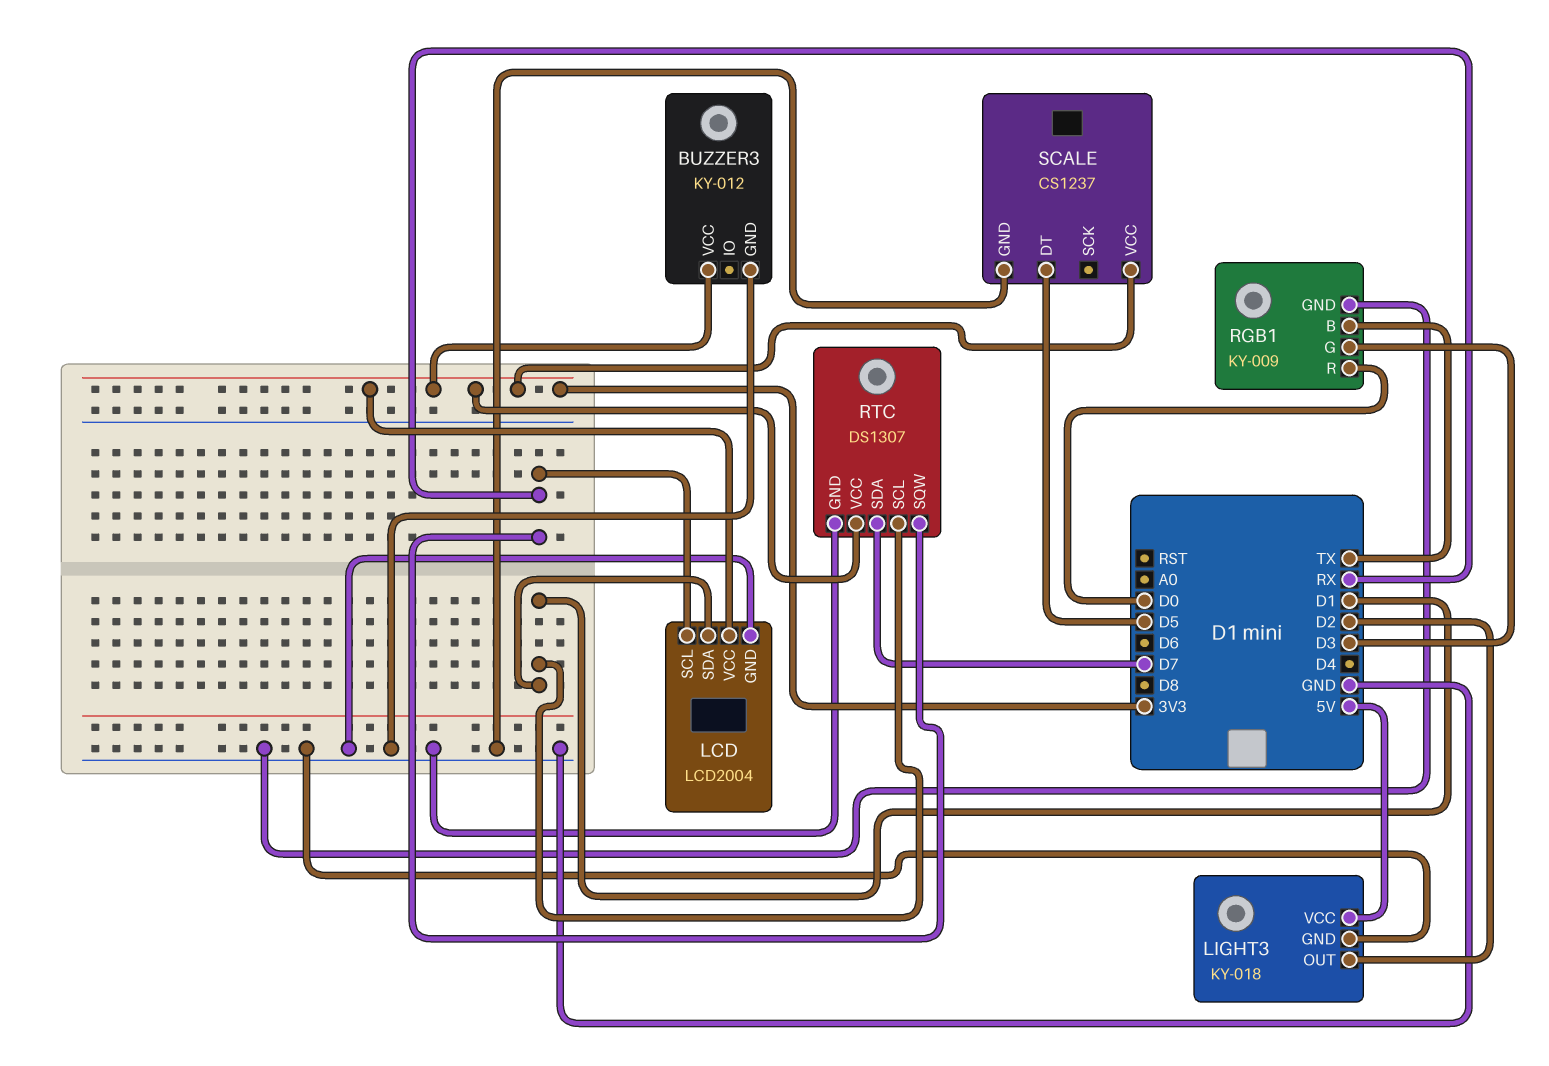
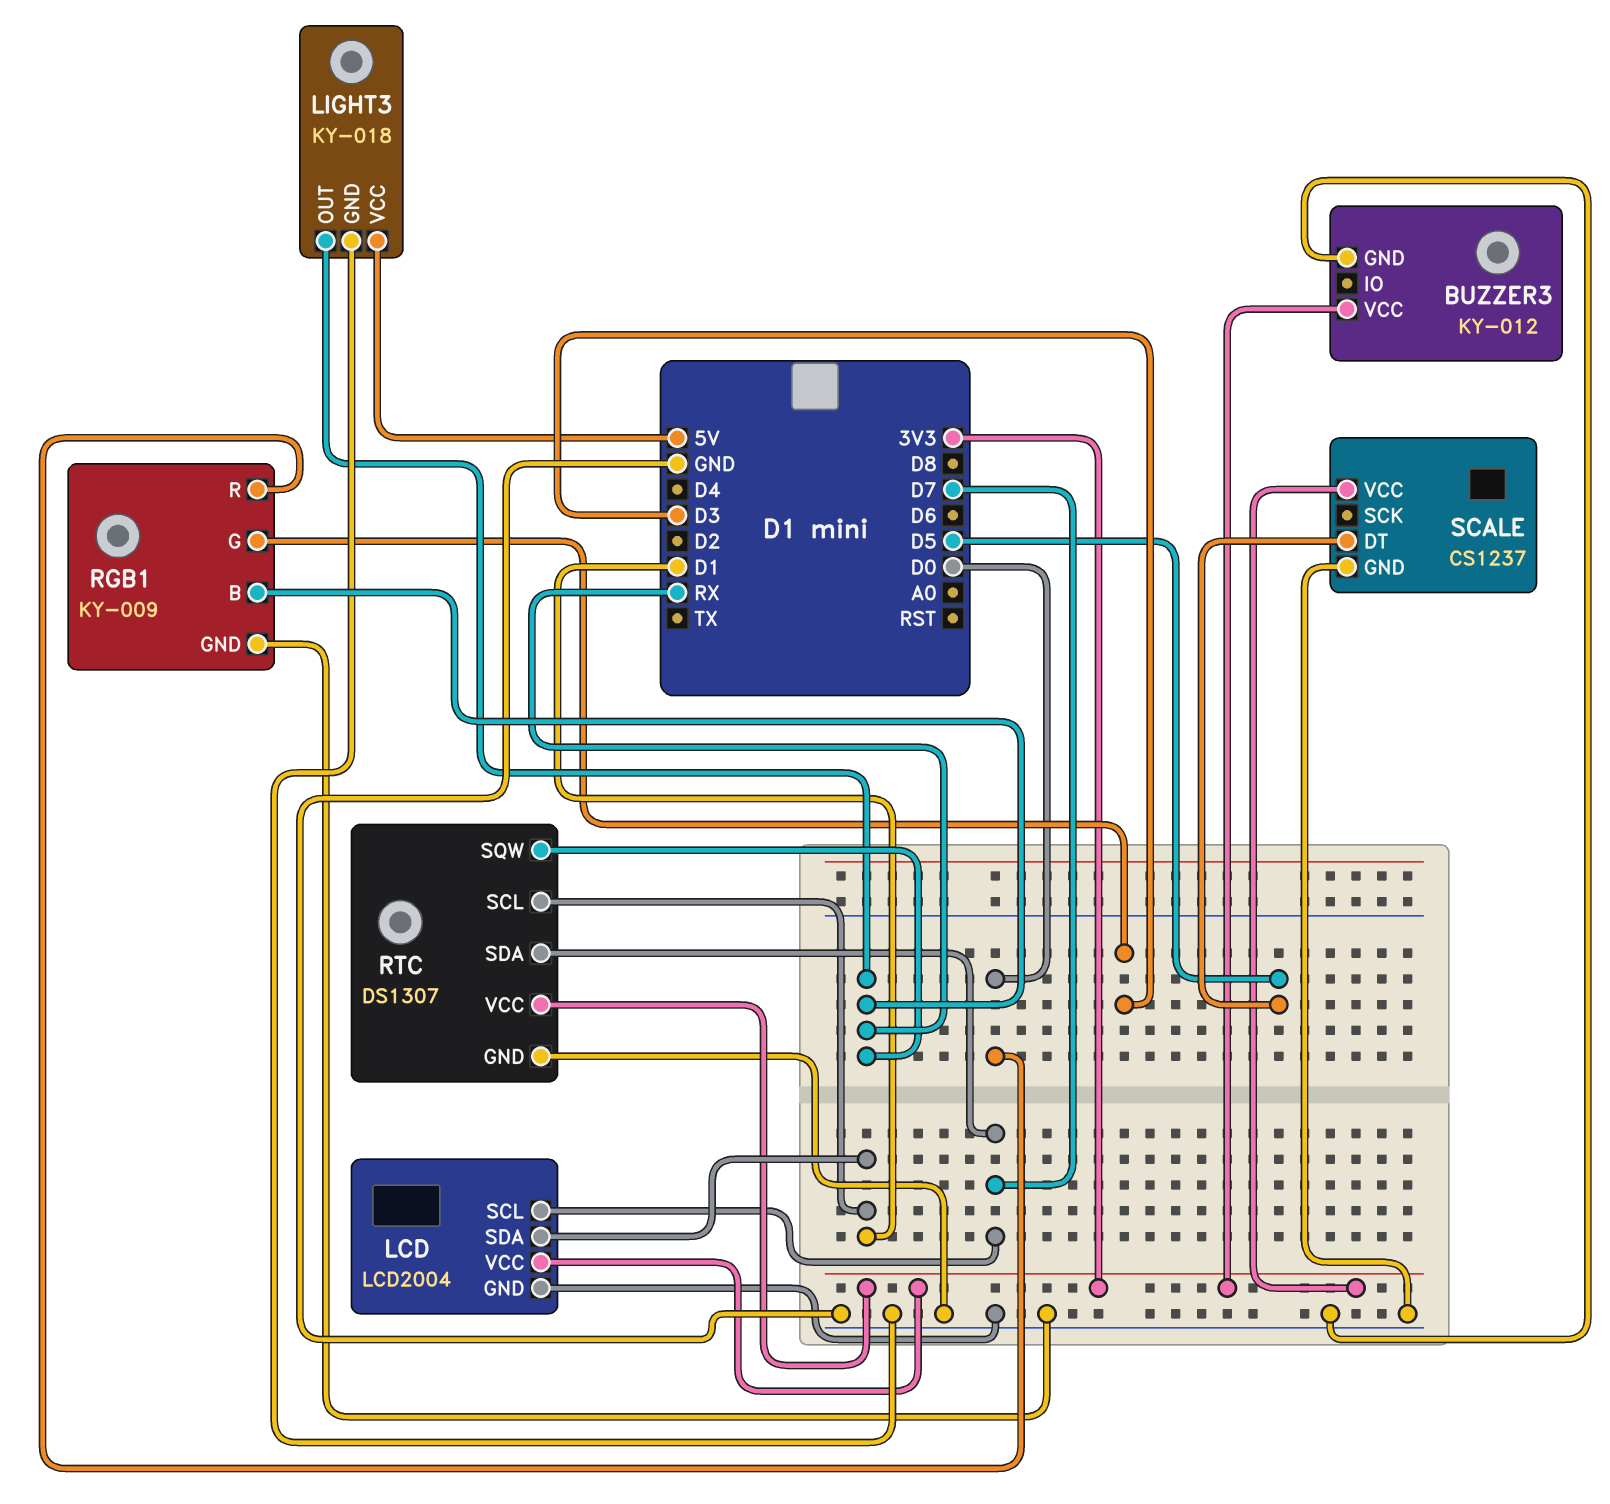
LCD pin SCL: RX -> D7
LIGHT3 pin OUT: D2 -> RX
RGB1 pin B: TX -> RX

